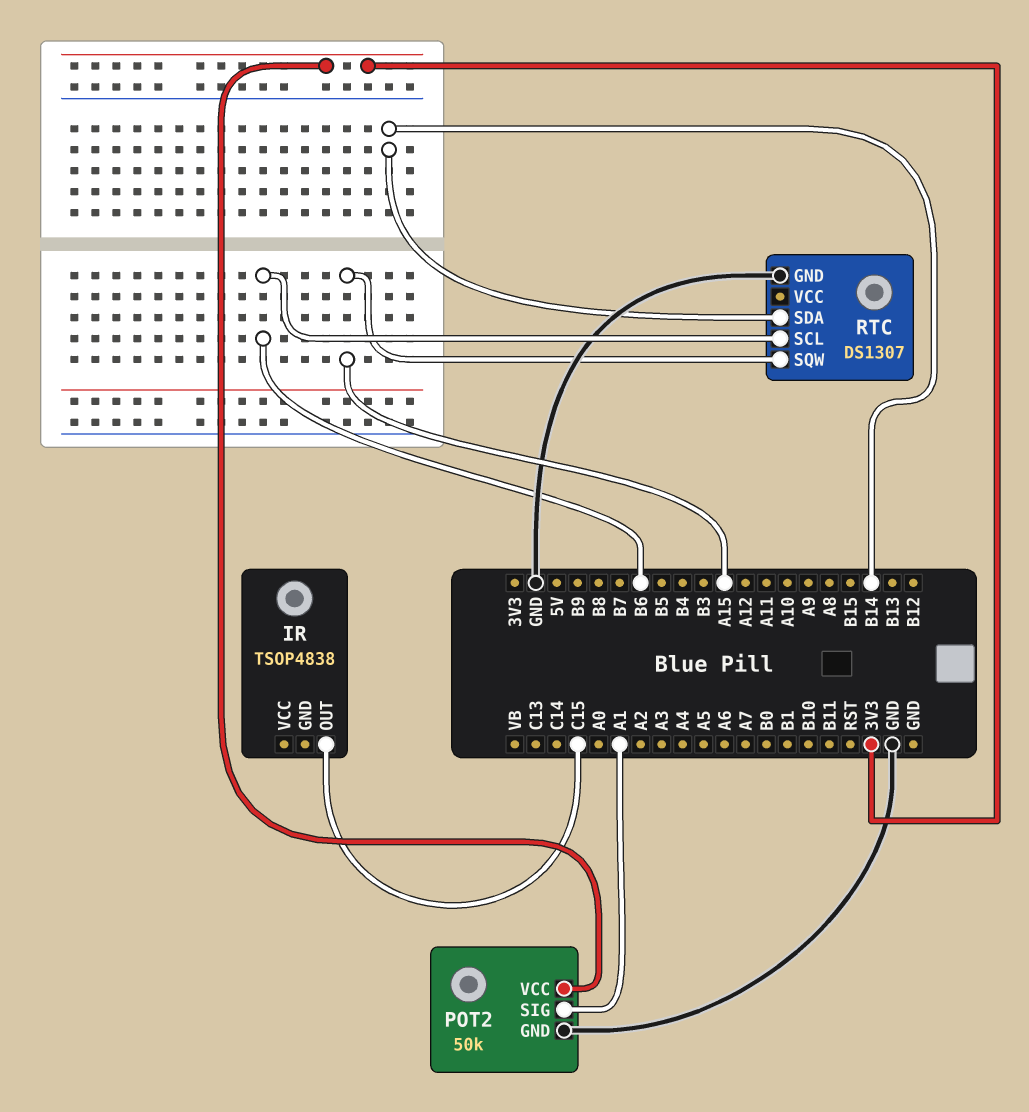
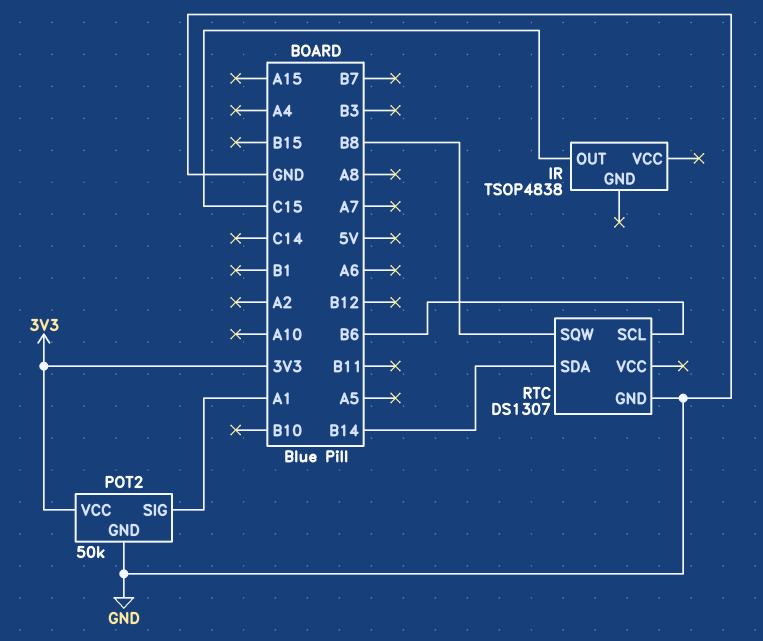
RTC pin SQW: A15 -> B8

